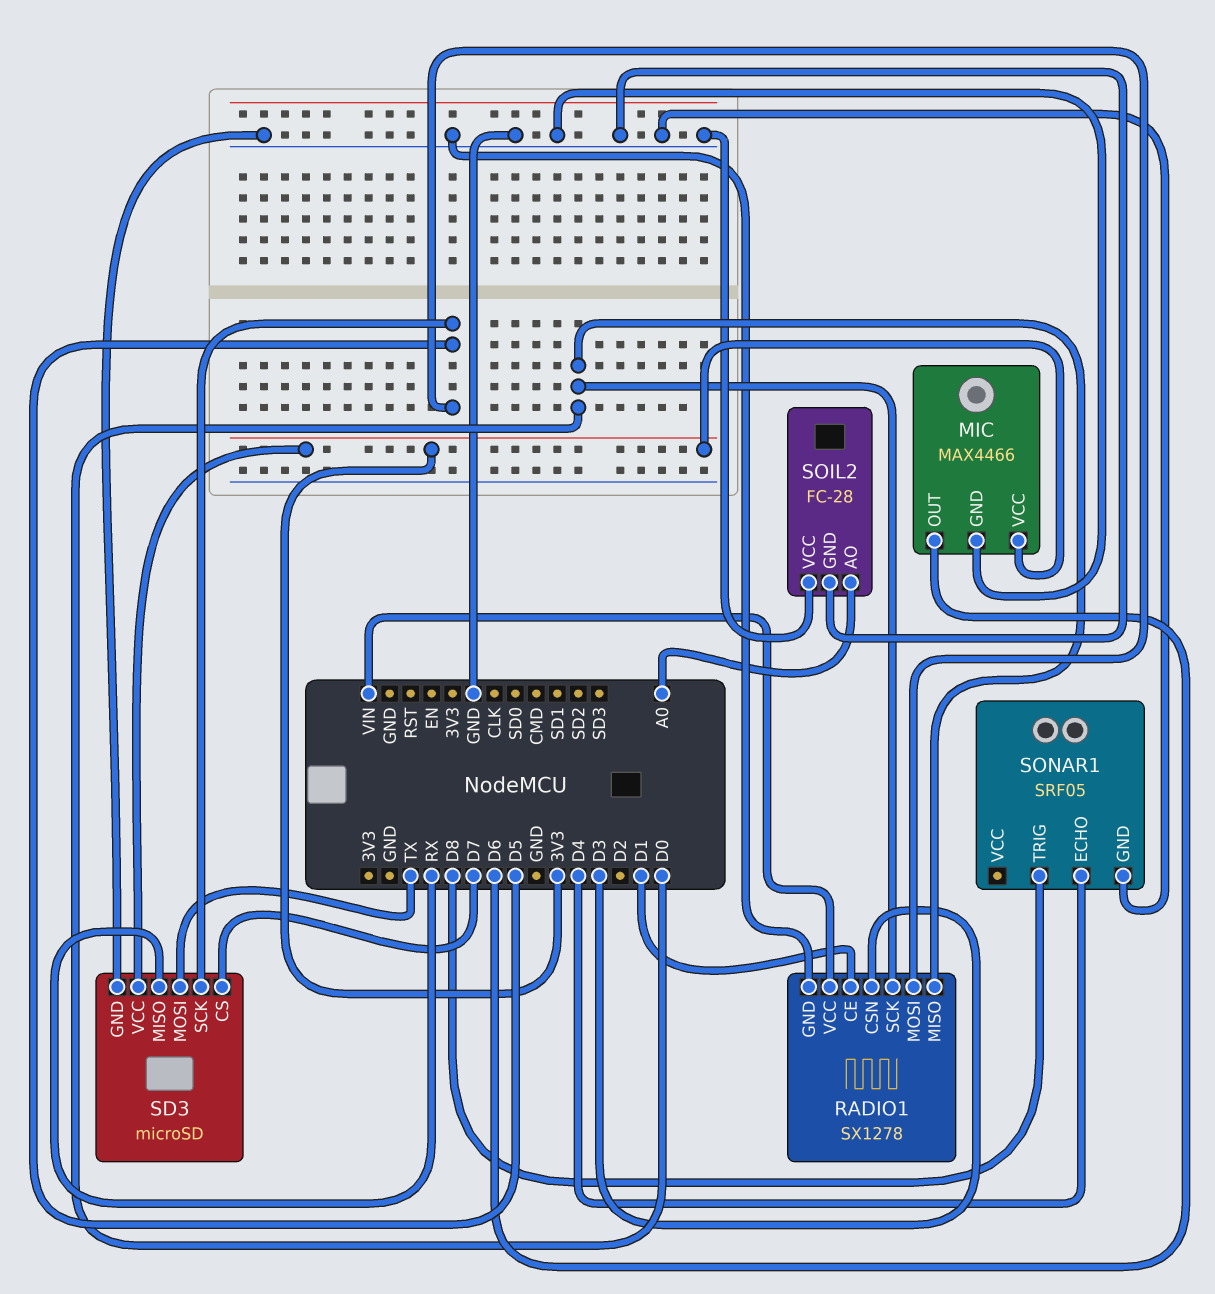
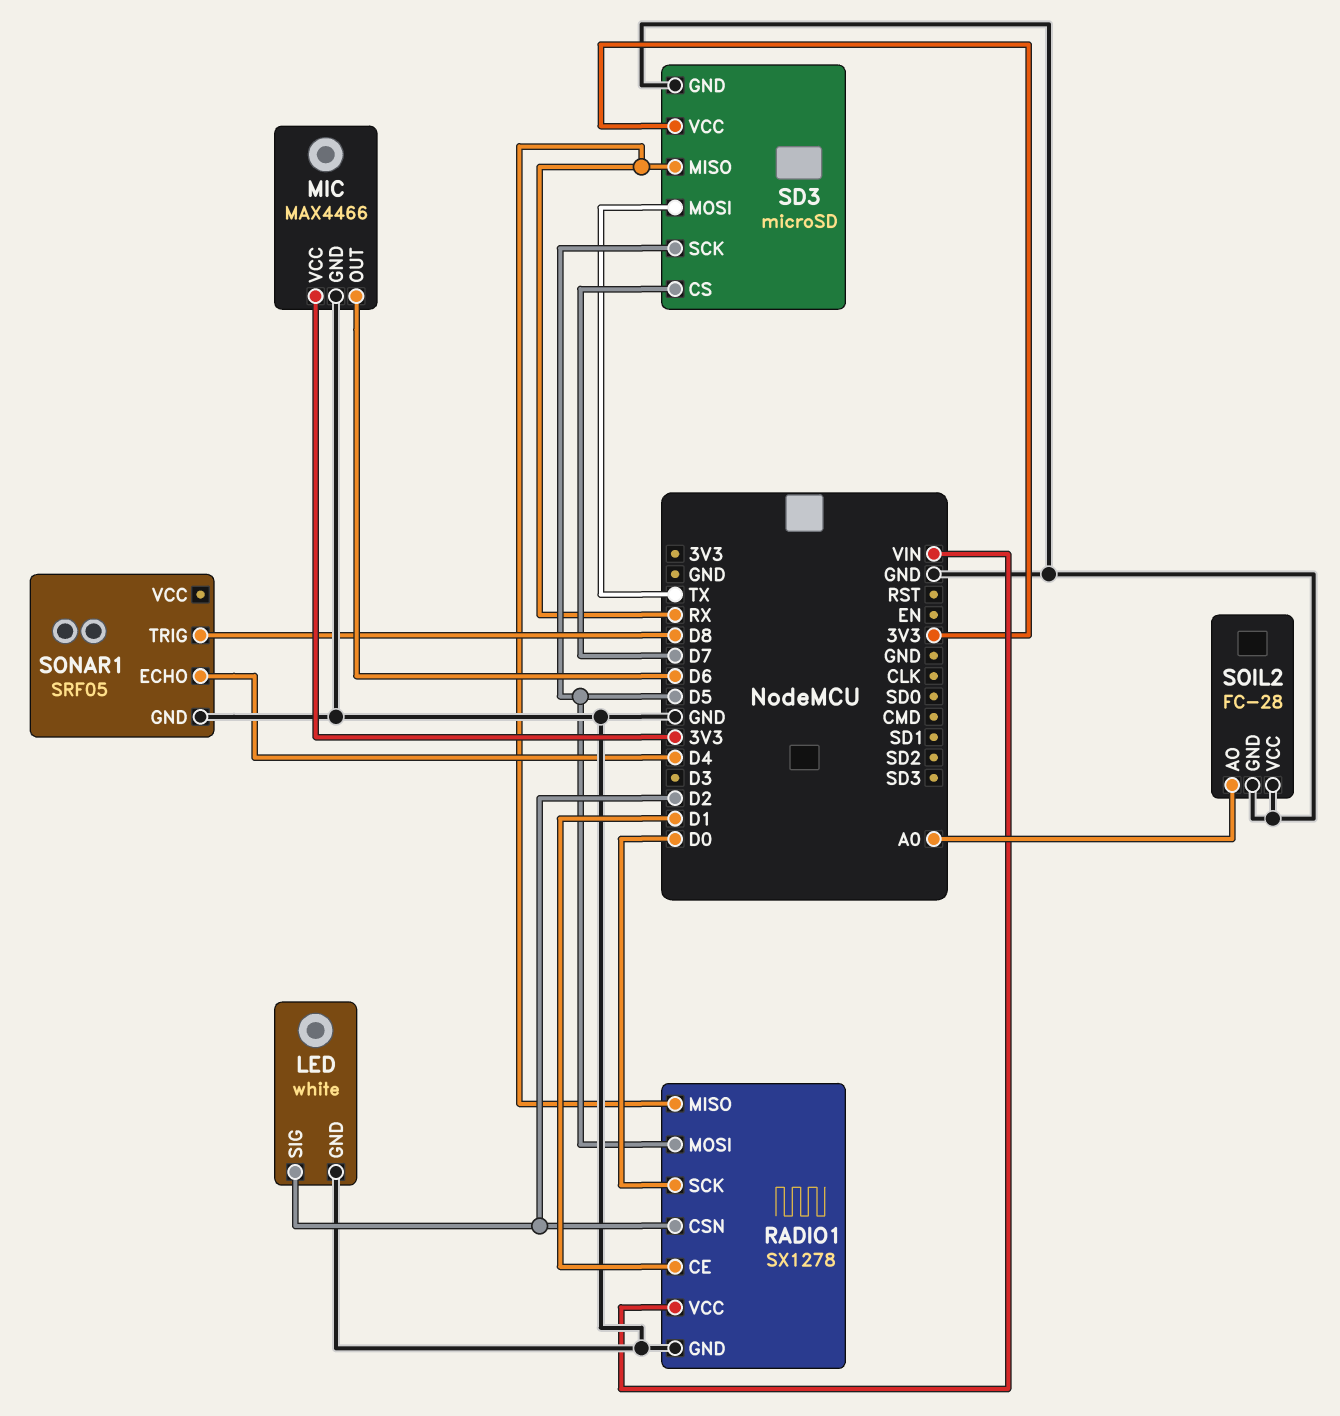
LED: none -> white
LED pin GND: none -> GND
LED pin SIG: none -> D2
RADIO1 pin CSN: D3 -> D2
RADIO1 pin MISO: D0 -> RX

